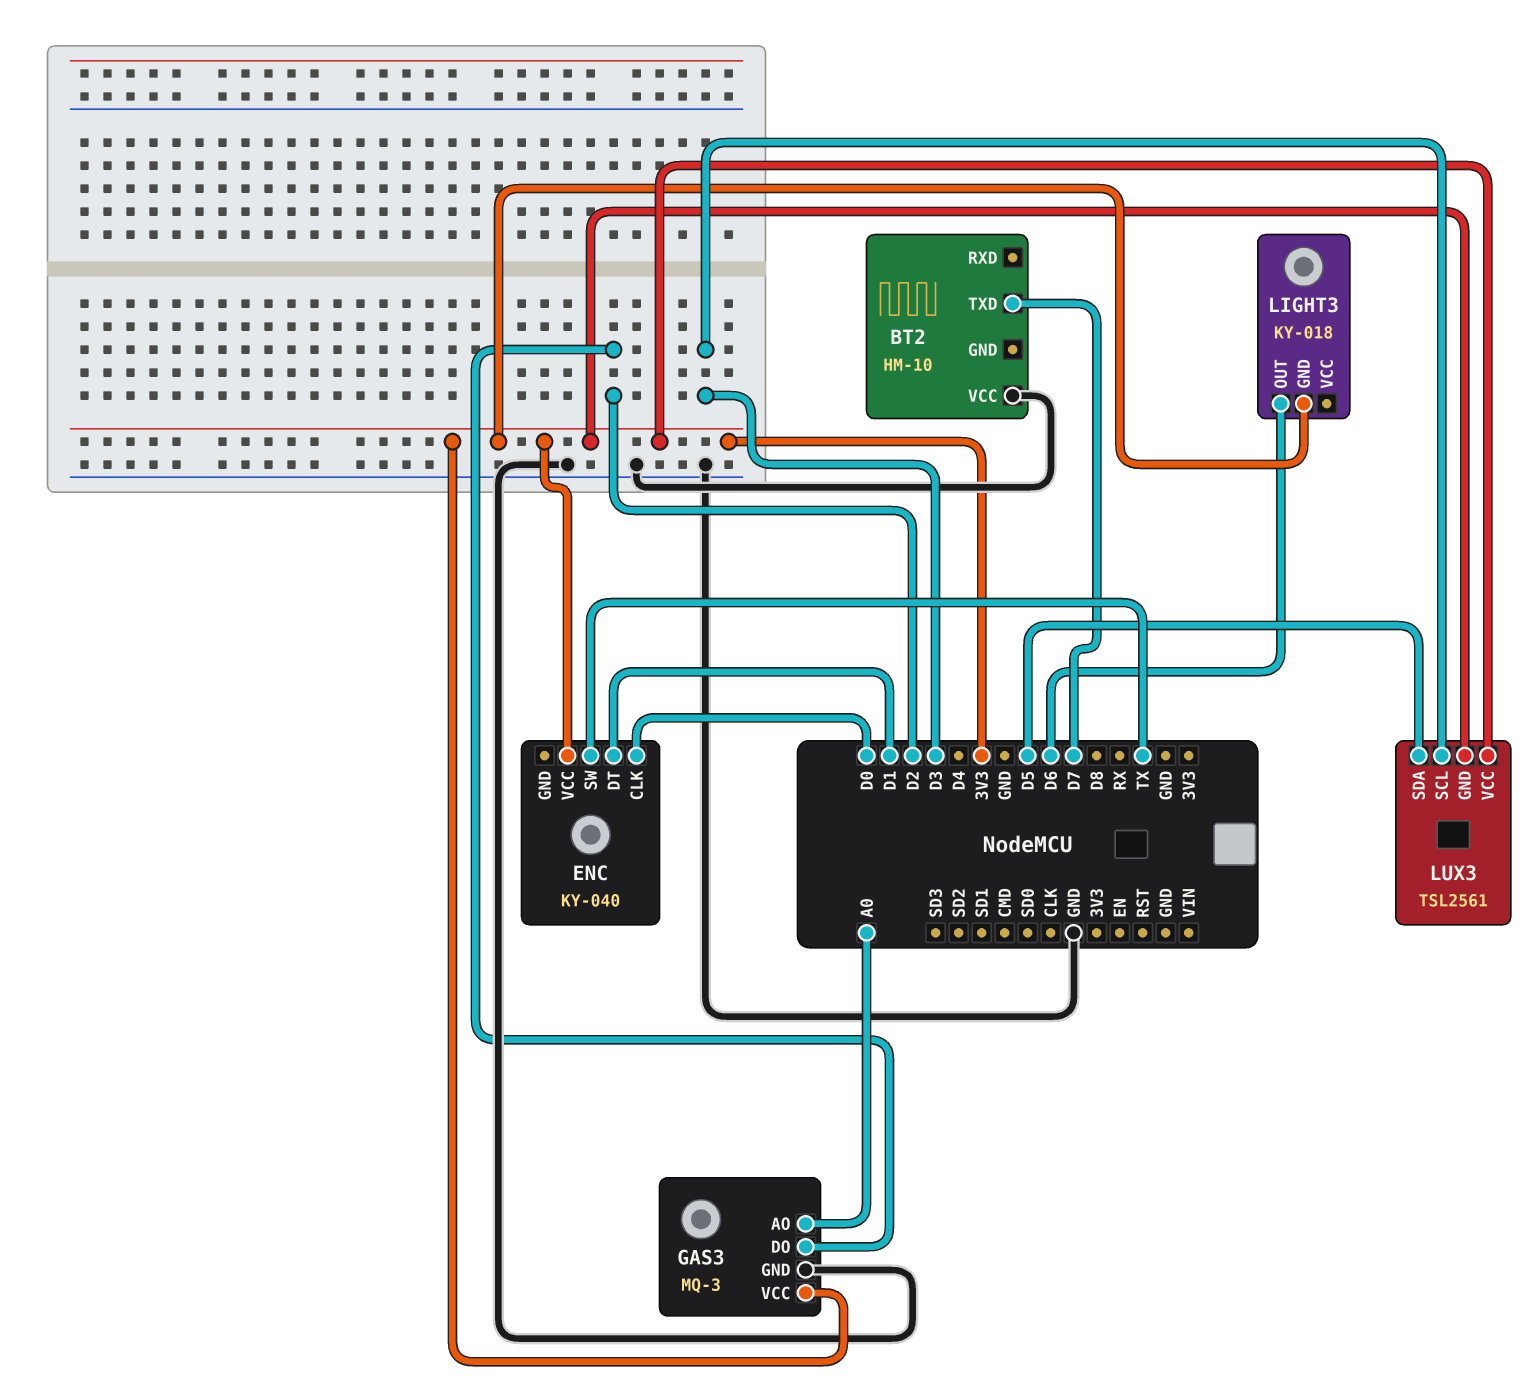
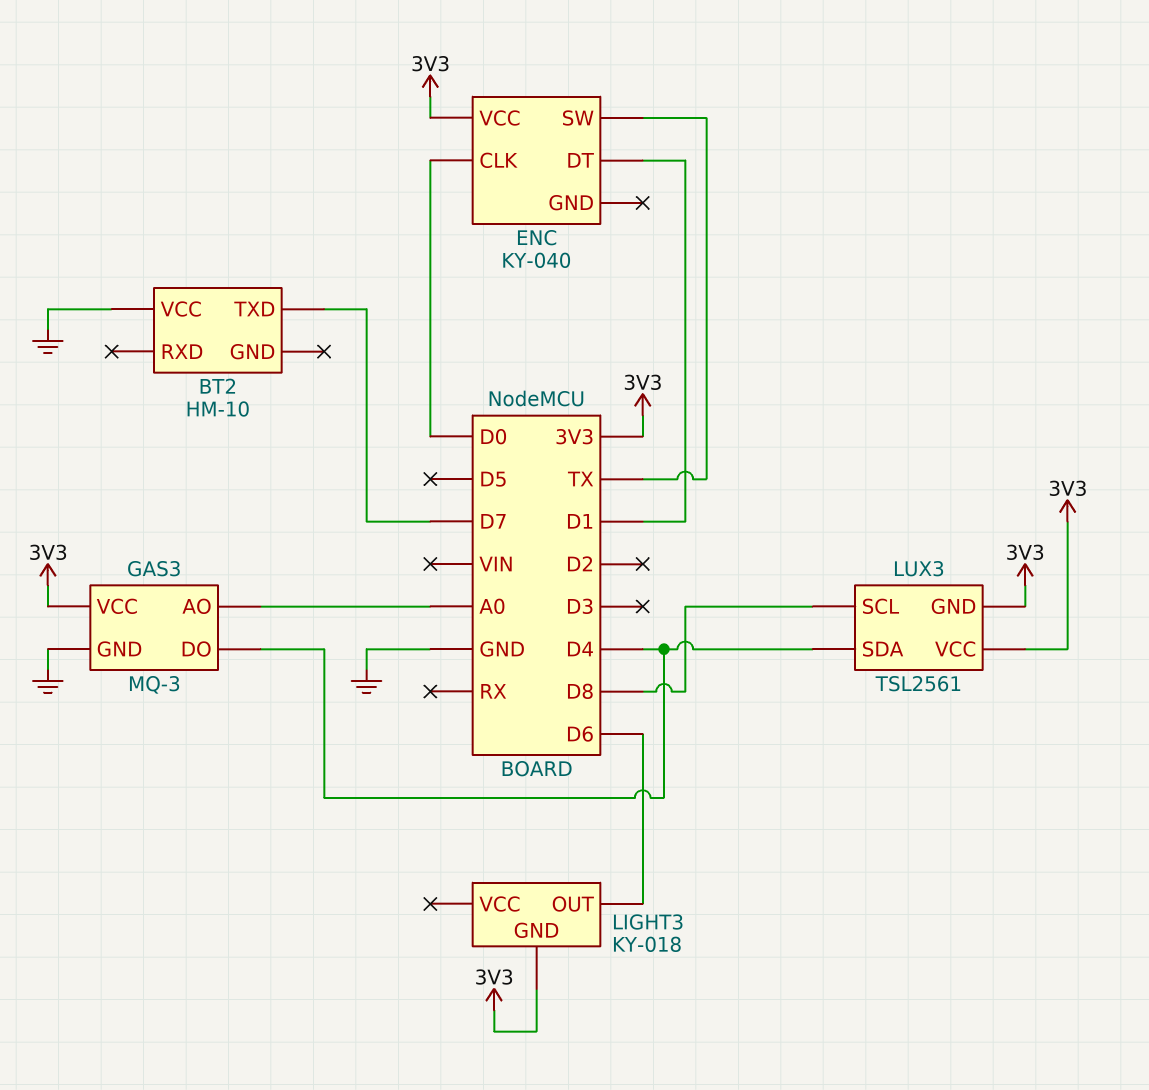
GAS3 pin DO: D2 -> D4
LUX3 pin SCL: D3 -> D8
LUX3 pin SDA: D5 -> D4

